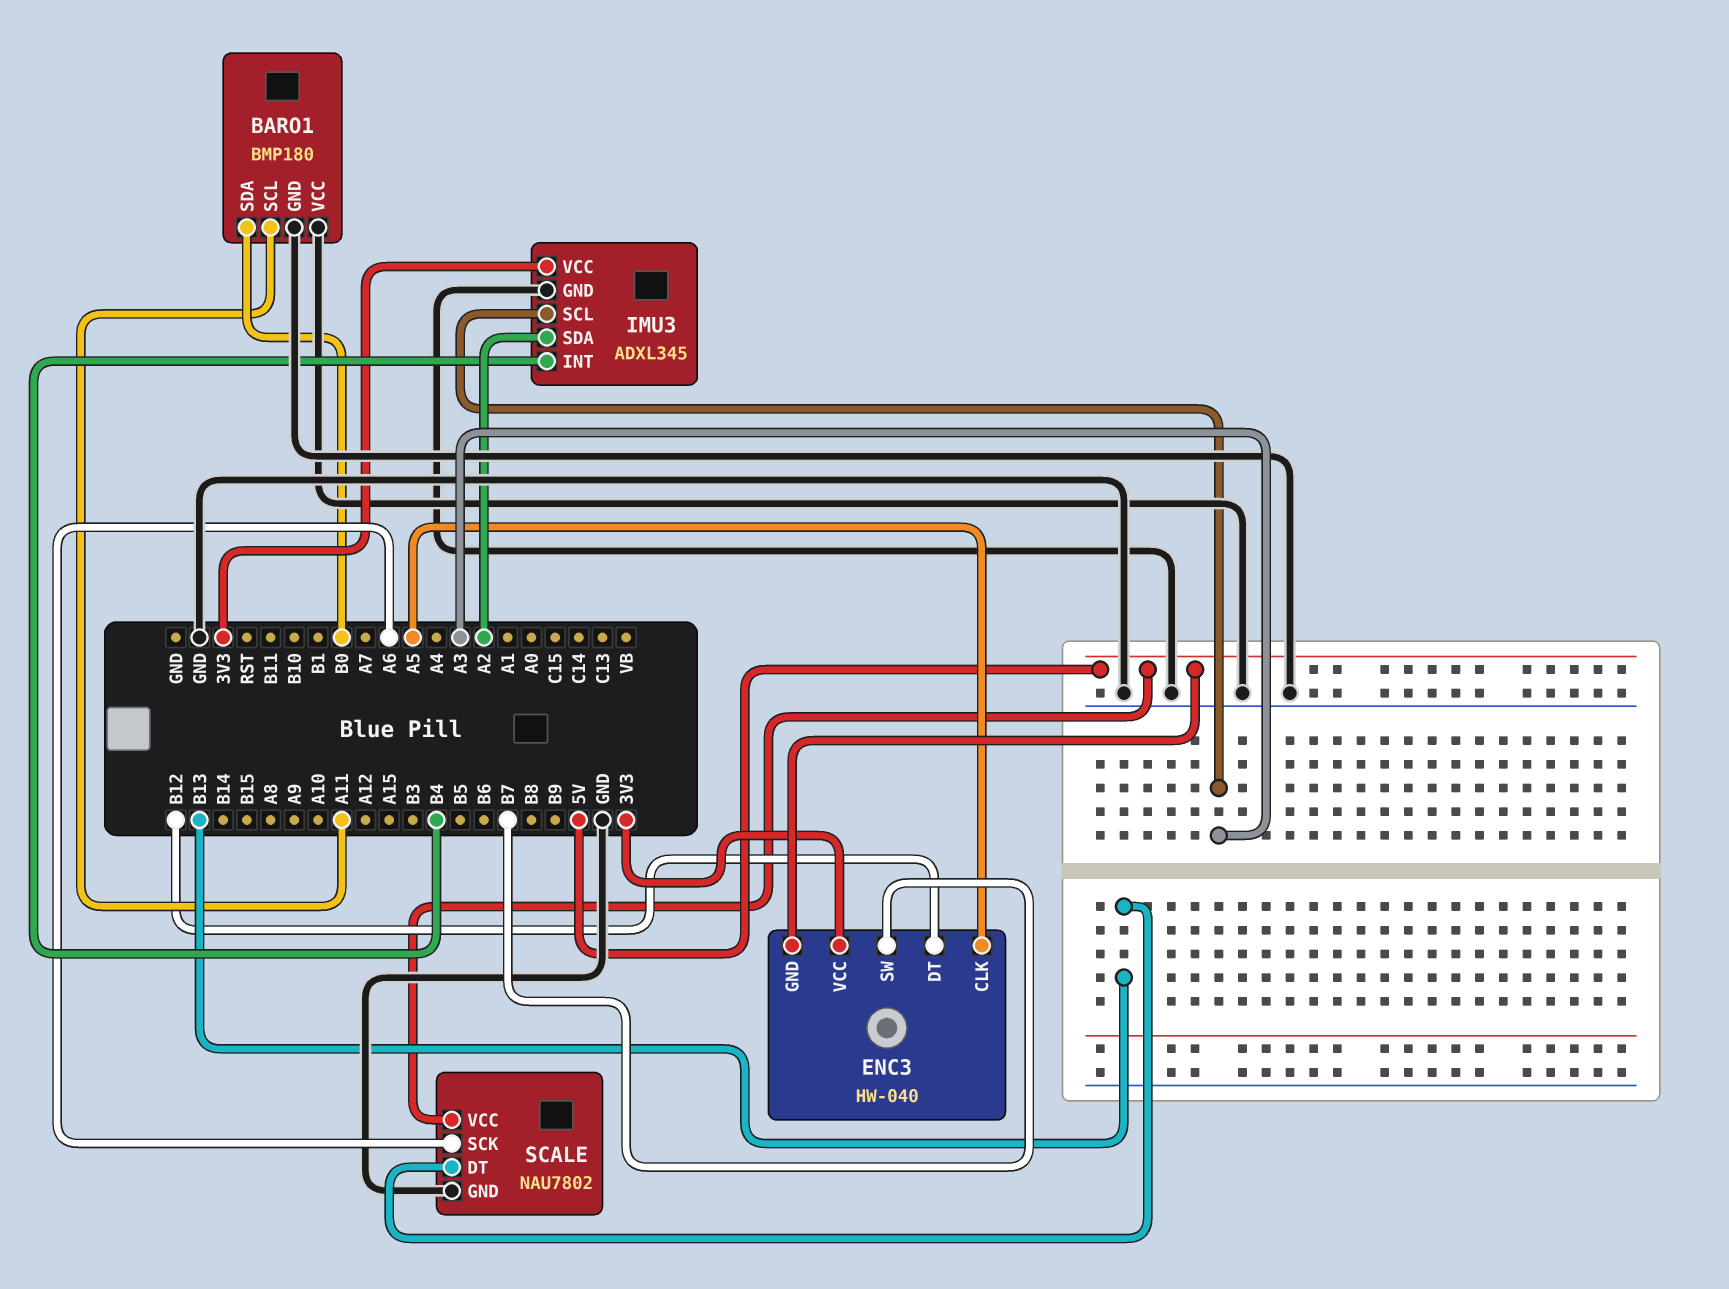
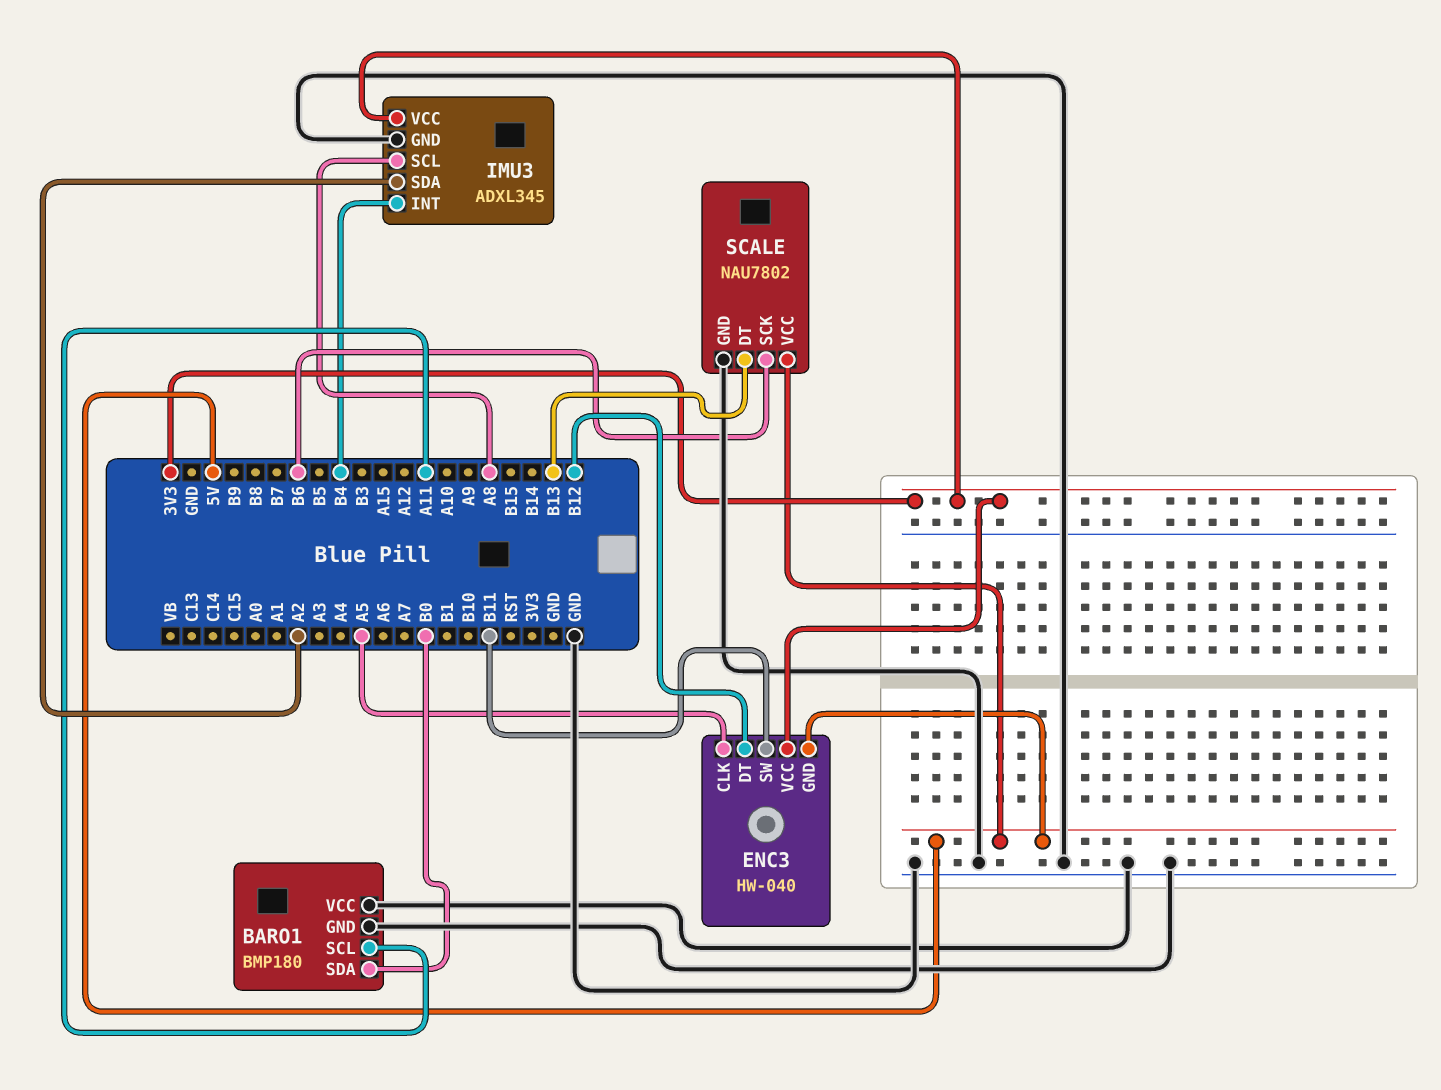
ENC3 pin SW: B7 -> B11
IMU3 pin SCL: A3 -> A8
SCALE pin SCK: A6 -> B6

